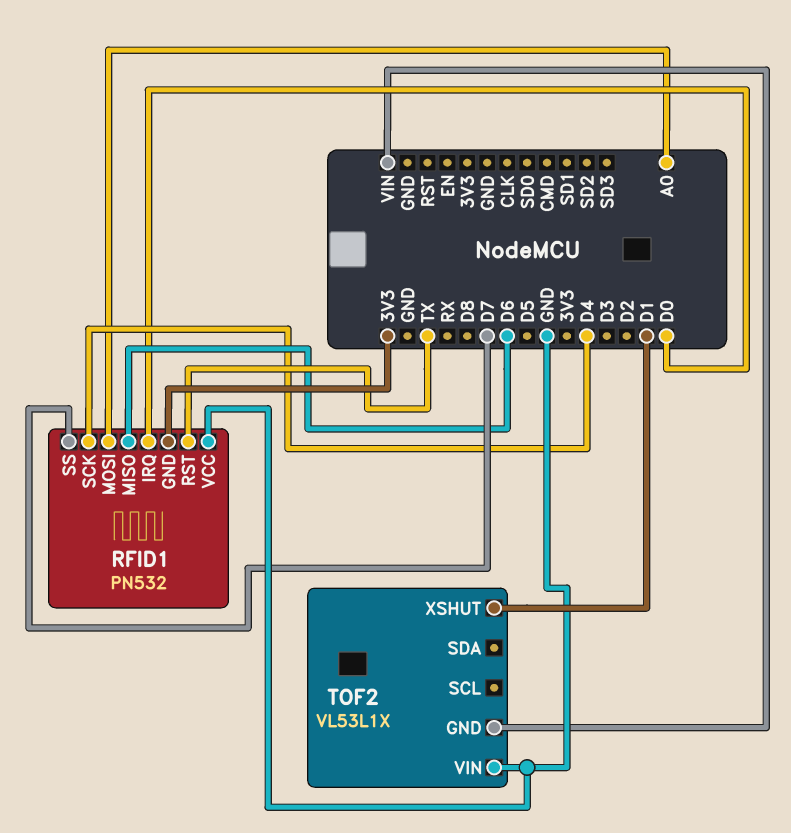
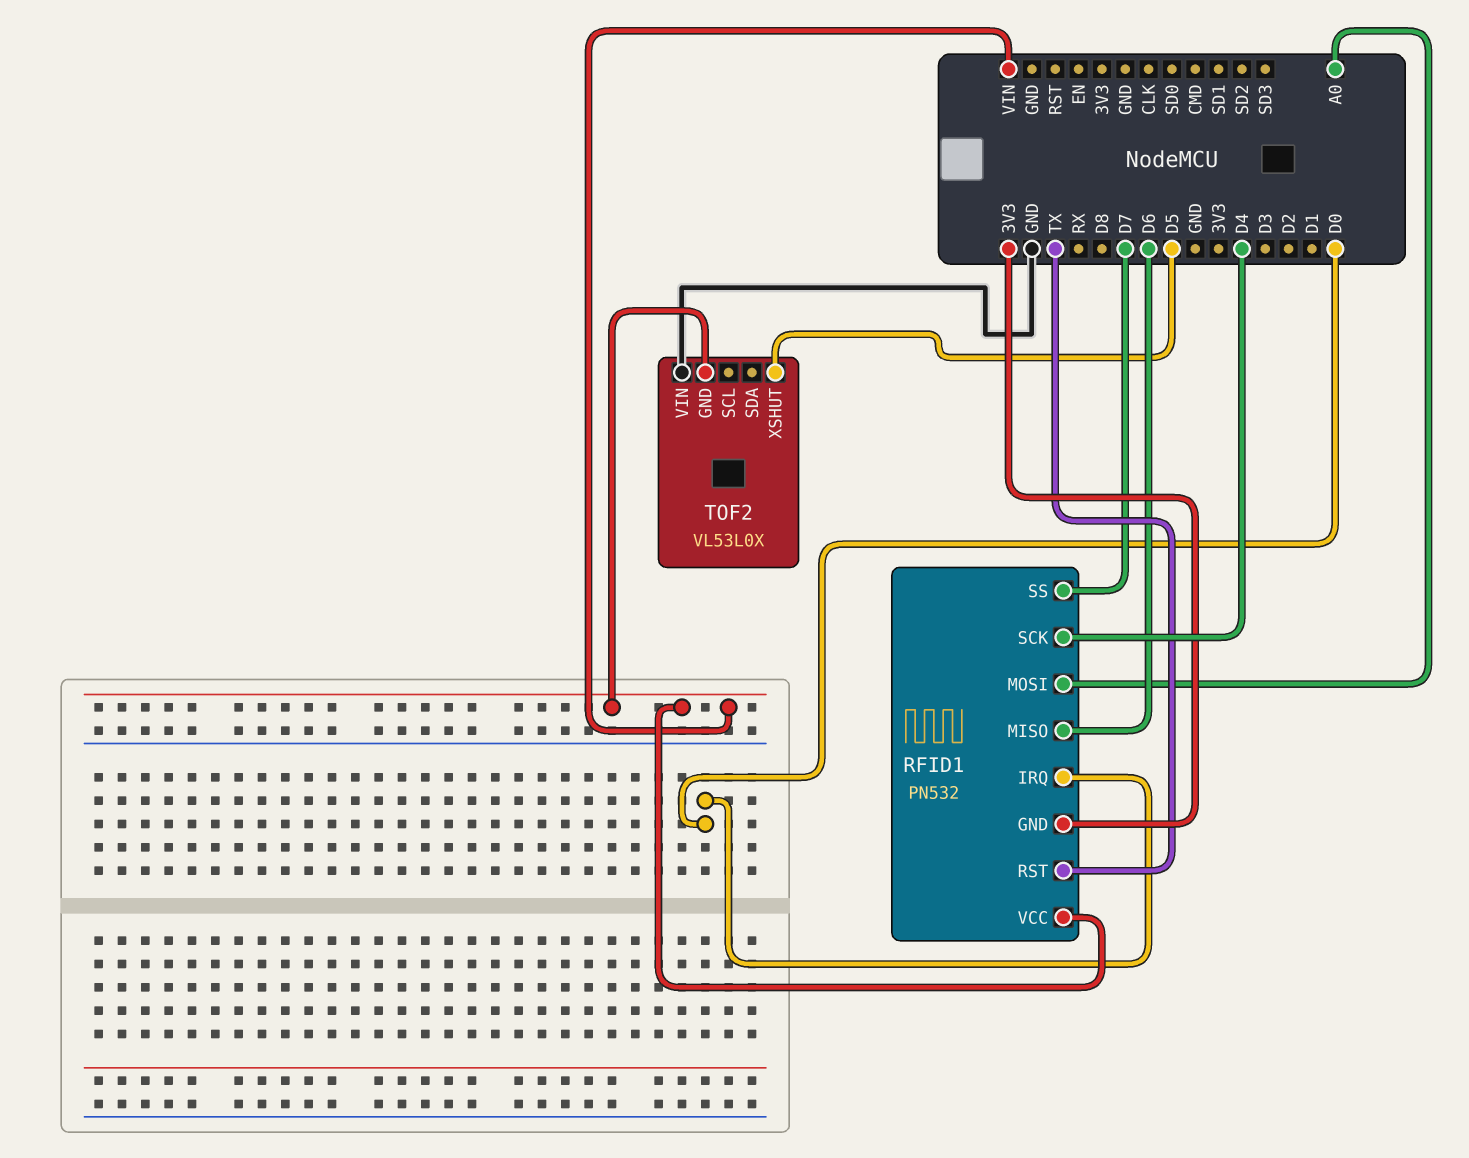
RFID1 pin VCC: GND -> VIN
TOF2: VL53L1X -> VL53L0X
TOF2 pin XSHUT: D1 -> D5

